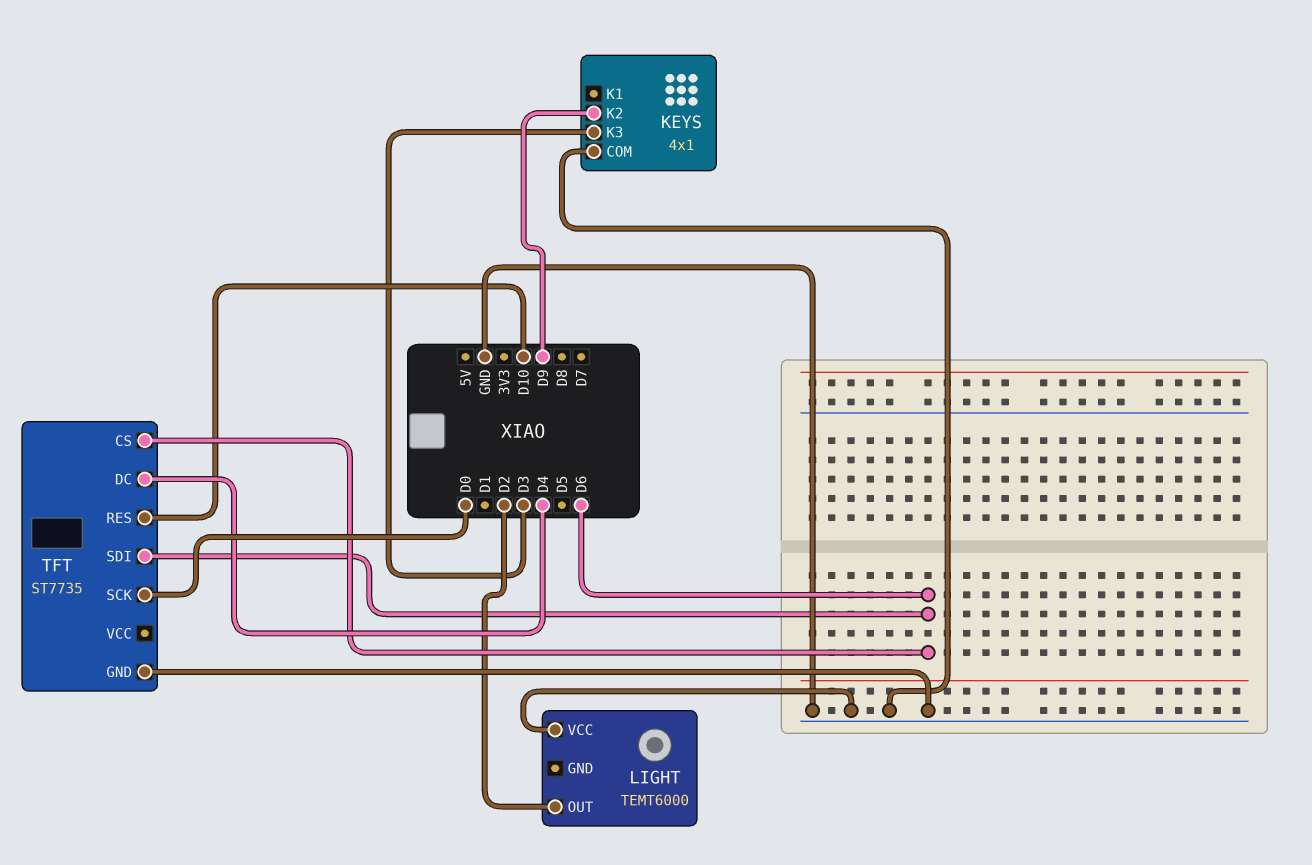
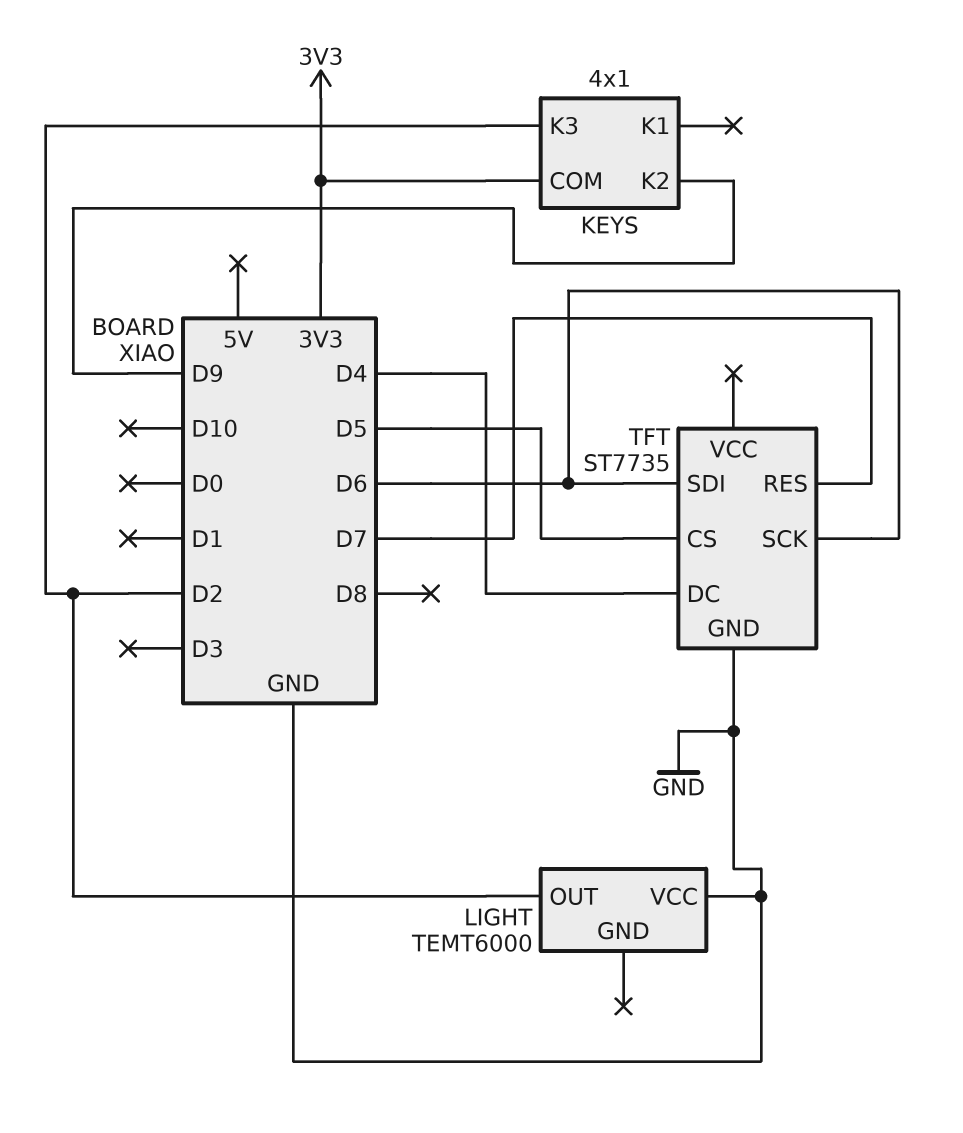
KEYS pin COM: GND -> 3V3
KEYS pin K3: D3 -> D2
TFT pin CS: D6 -> D5
TFT pin RES: D10 -> D7
TFT pin SCK: D0 -> D6

